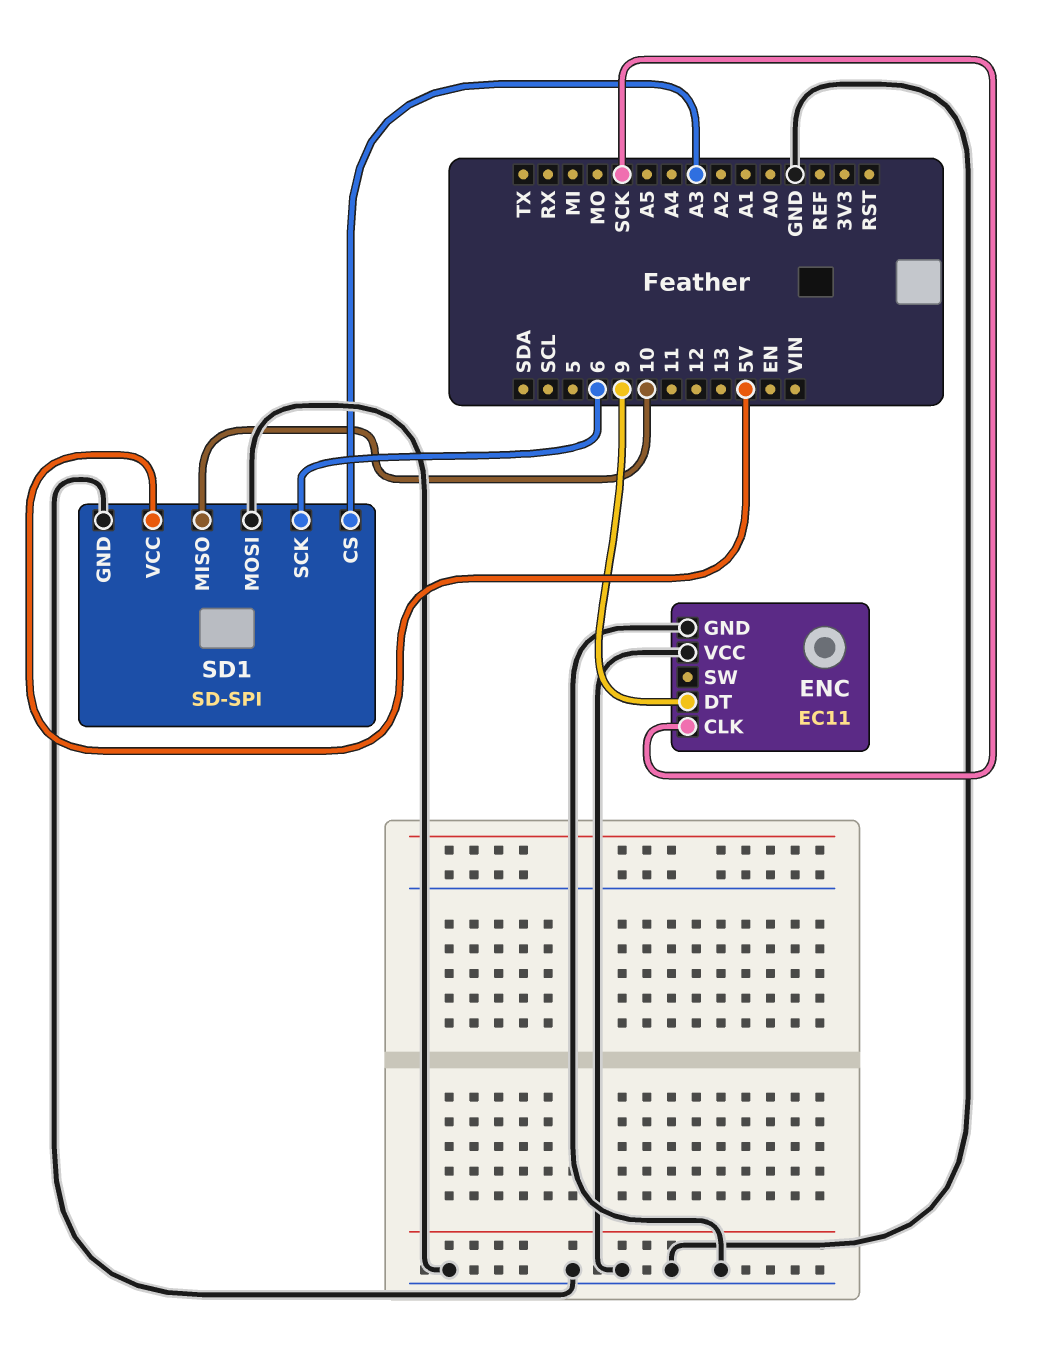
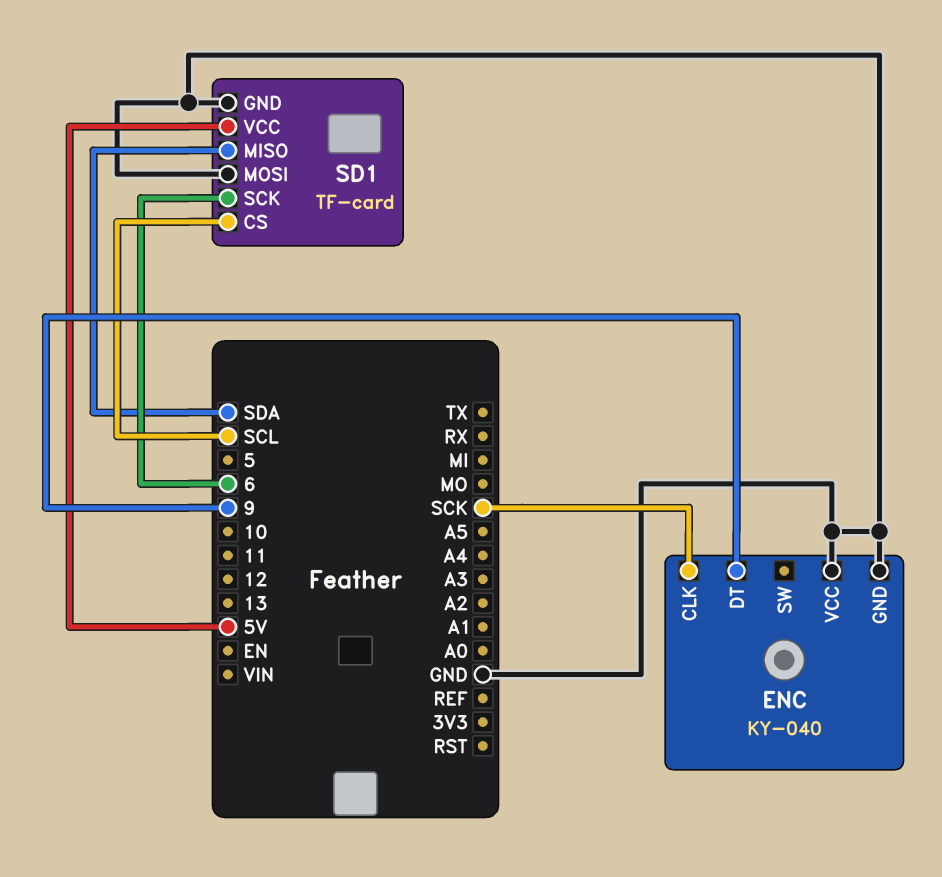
ENC: EC11 -> KY-040
SD1: SD-SPI -> TF-card
SD1 pin CS: A3 -> SCL
SD1 pin MISO: 10 -> SDA

